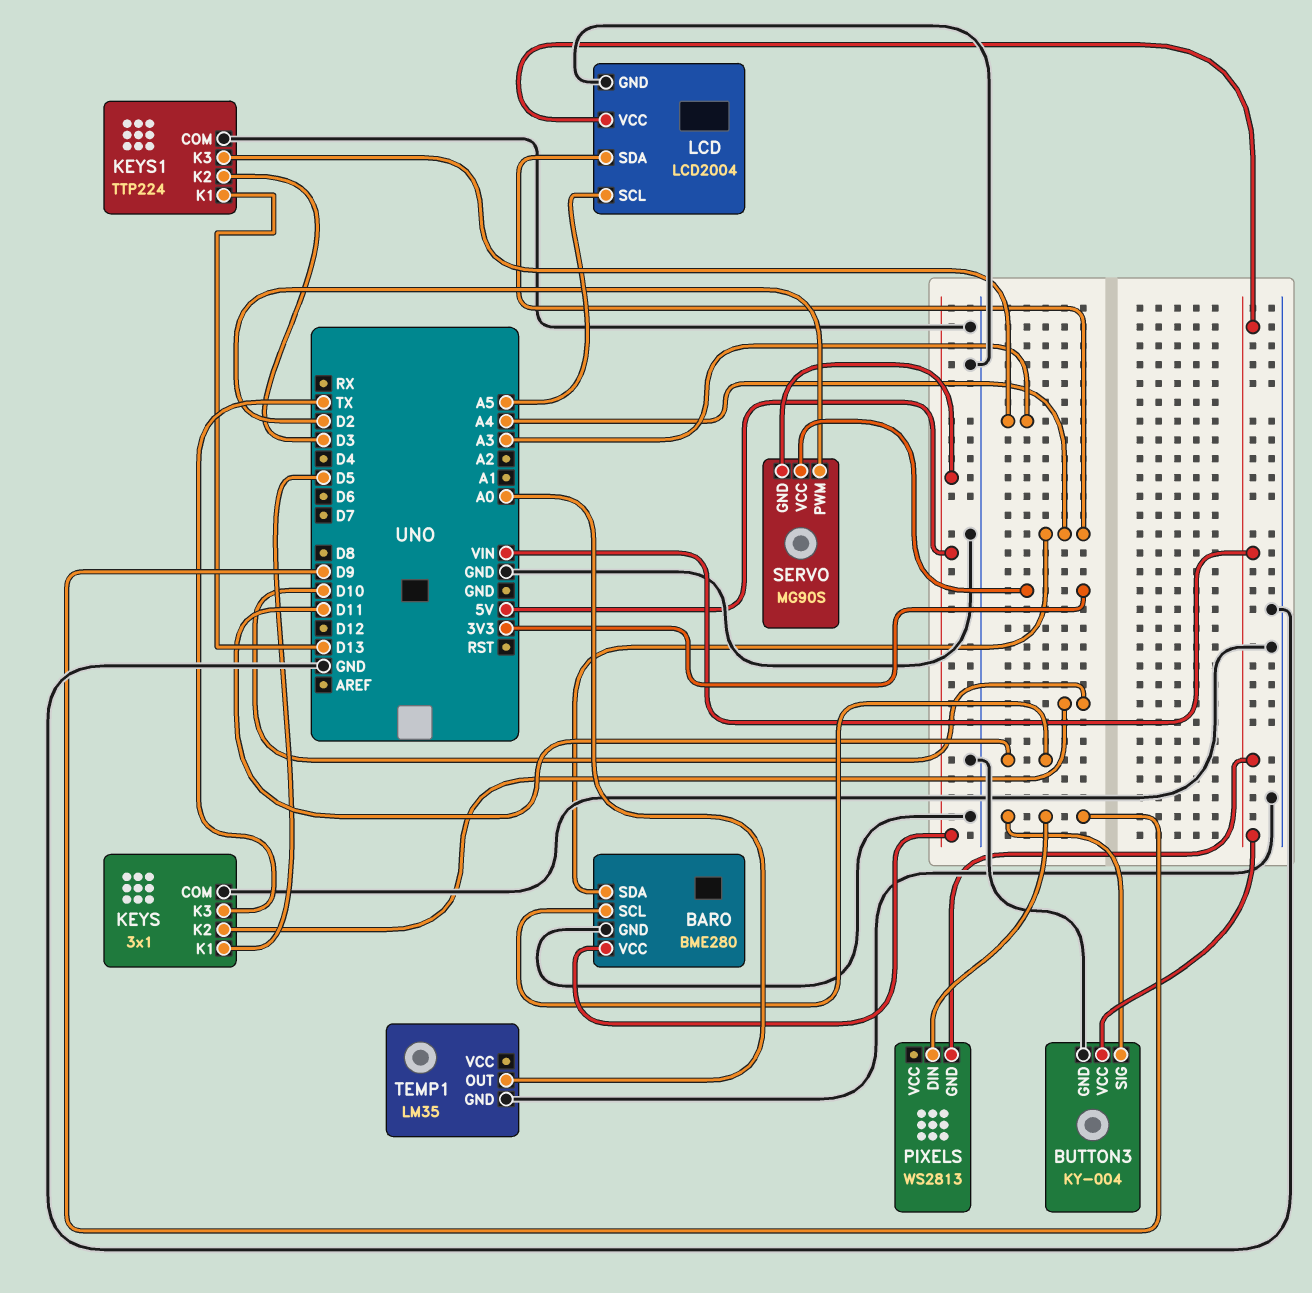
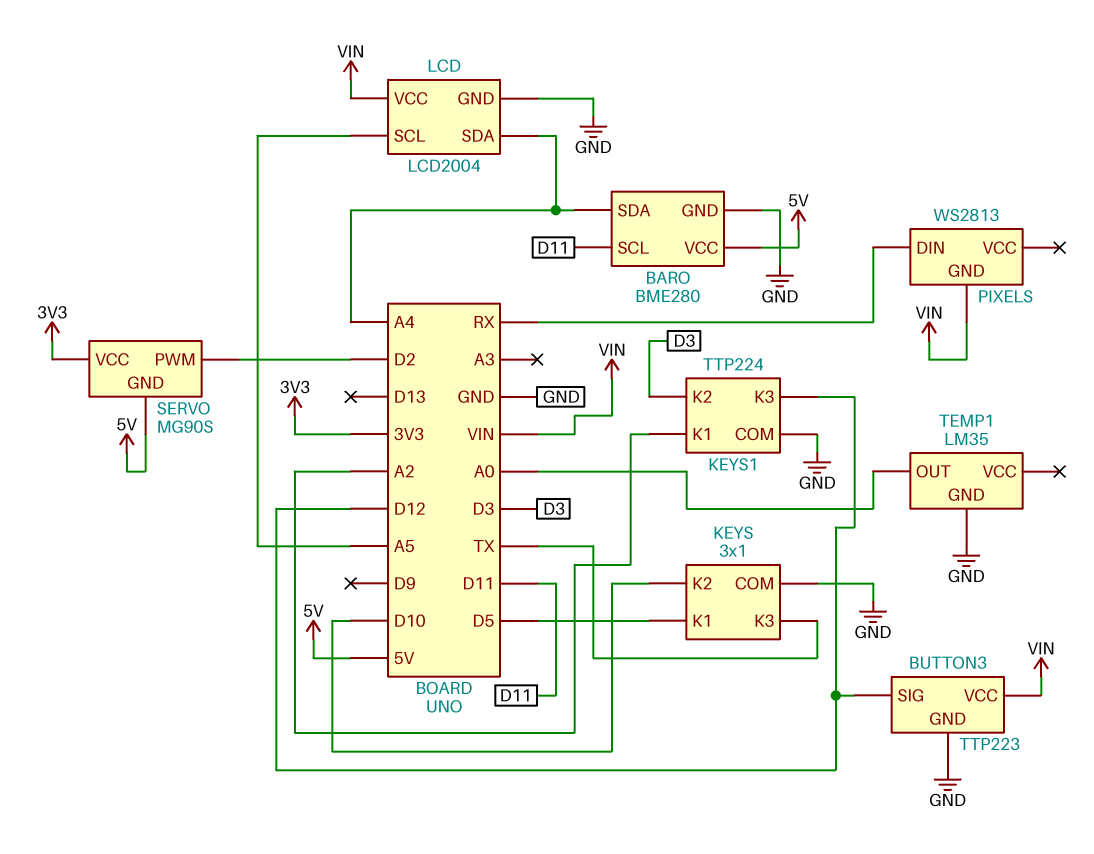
BUTTON3: KY-004 -> TTP223
BUTTON3 pin SIG: D9 -> D12
KEYS1 pin K1: D13 -> A2
KEYS1 pin K3: A3 -> D12
PIXELS pin DIN: D9 -> RX

